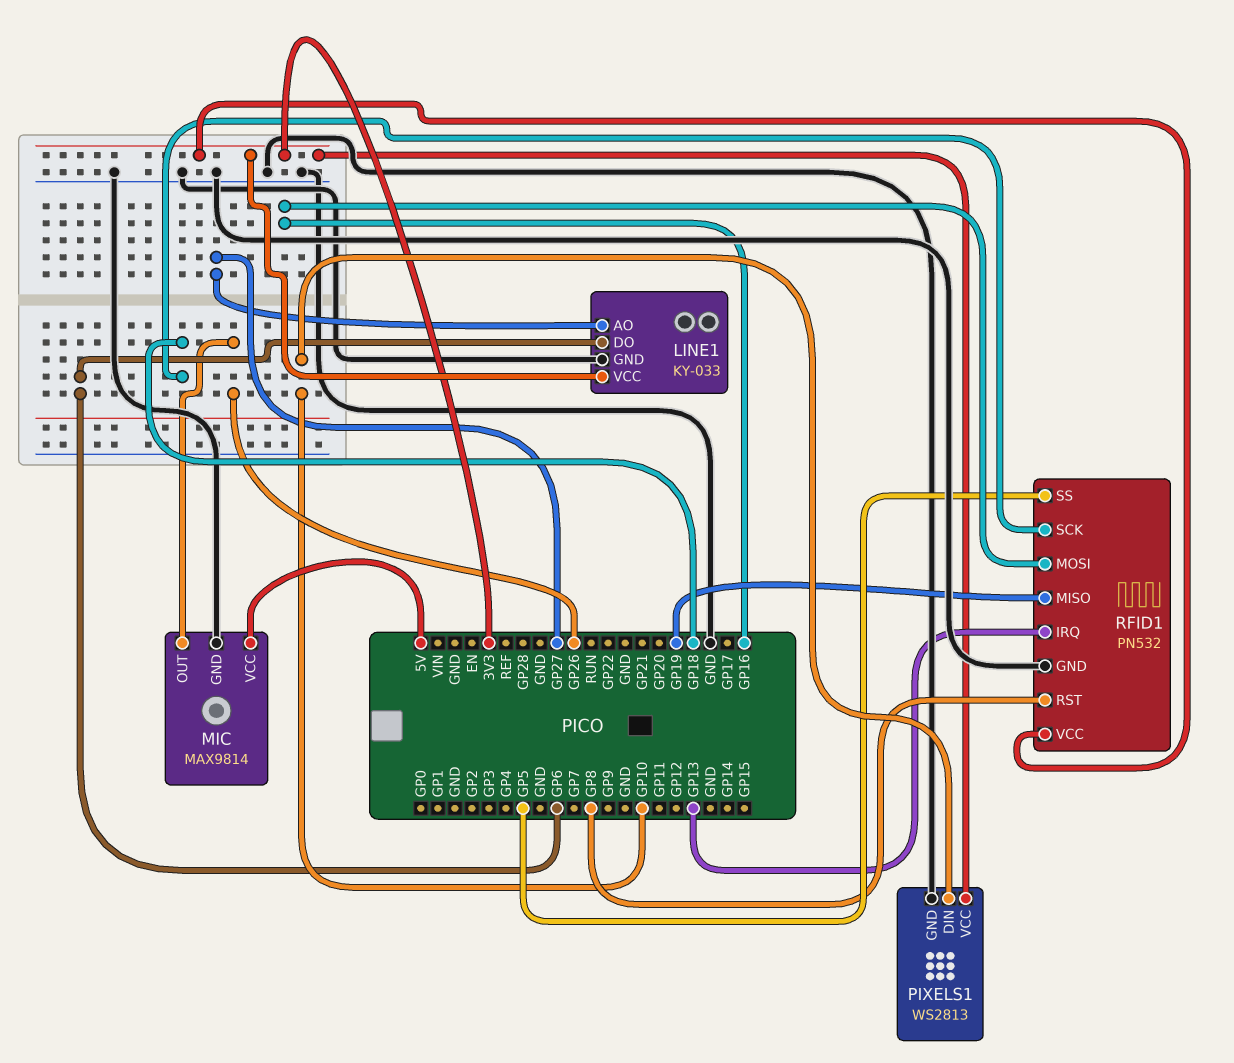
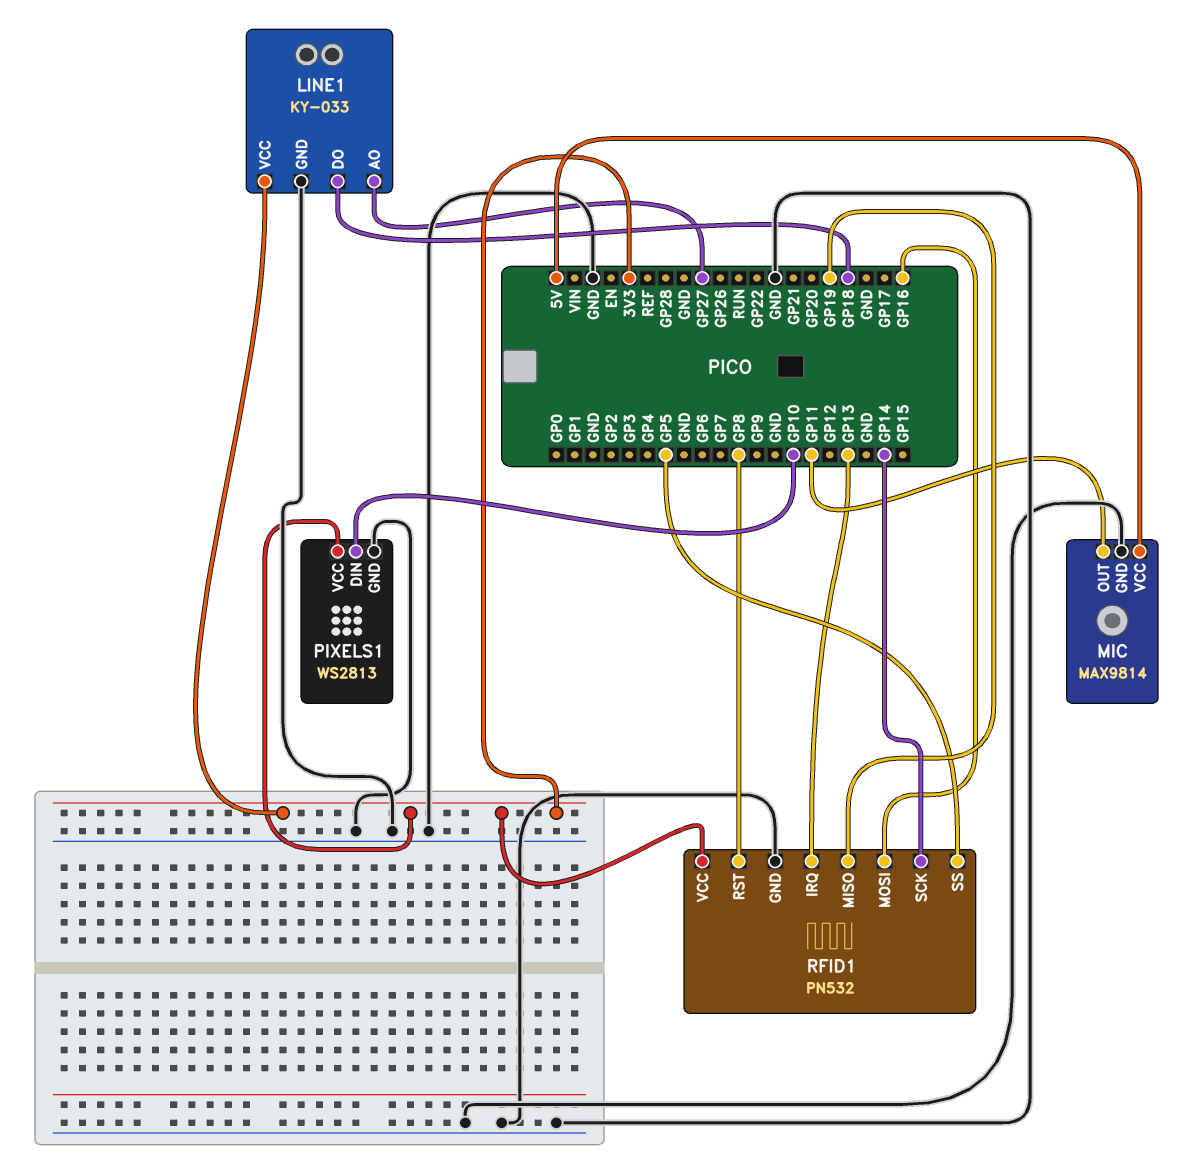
LINE1 pin DO: GP6 -> GP18
MIC pin OUT: GP26 -> GP11
RFID1 pin SCK: GP18 -> GP14

